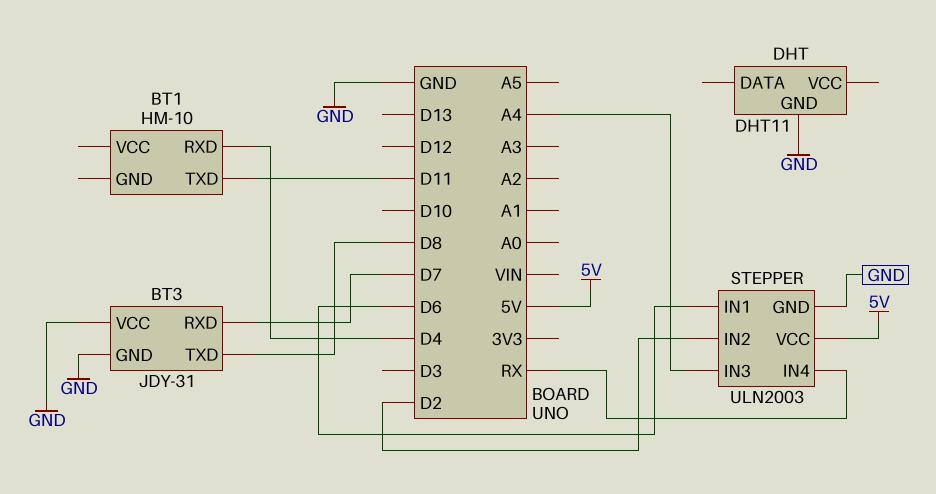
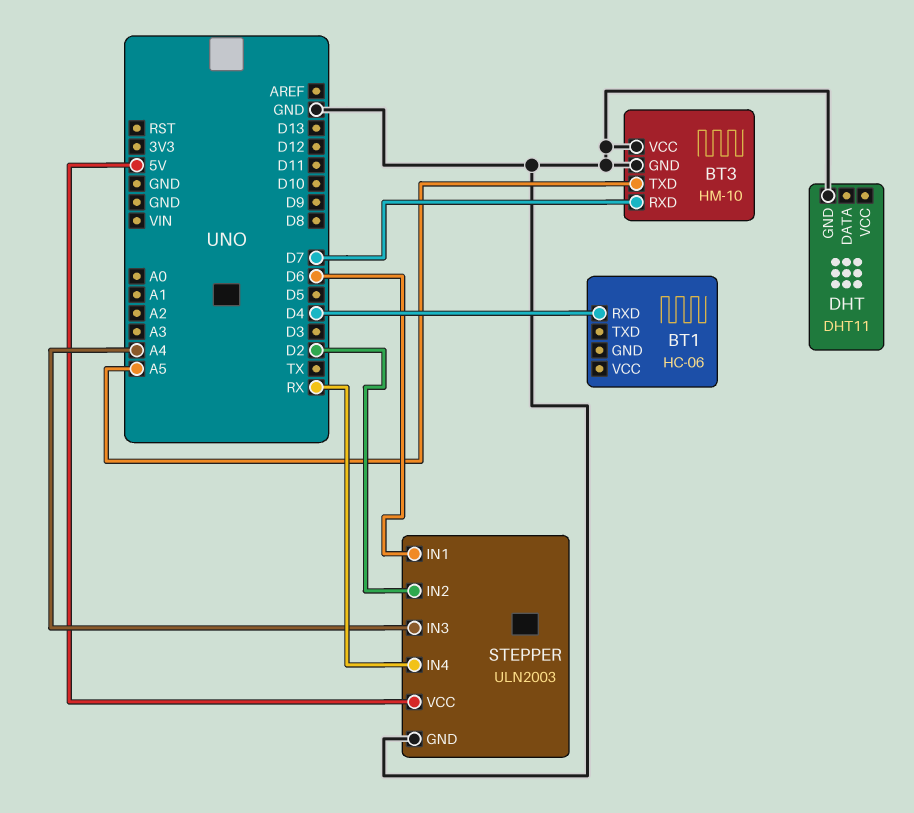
BT1: HM-10 -> HC-06
BT1 pin TXD: D11 -> none
BT3: JDY-31 -> HM-10
BT3 pin TXD: D8 -> A5

